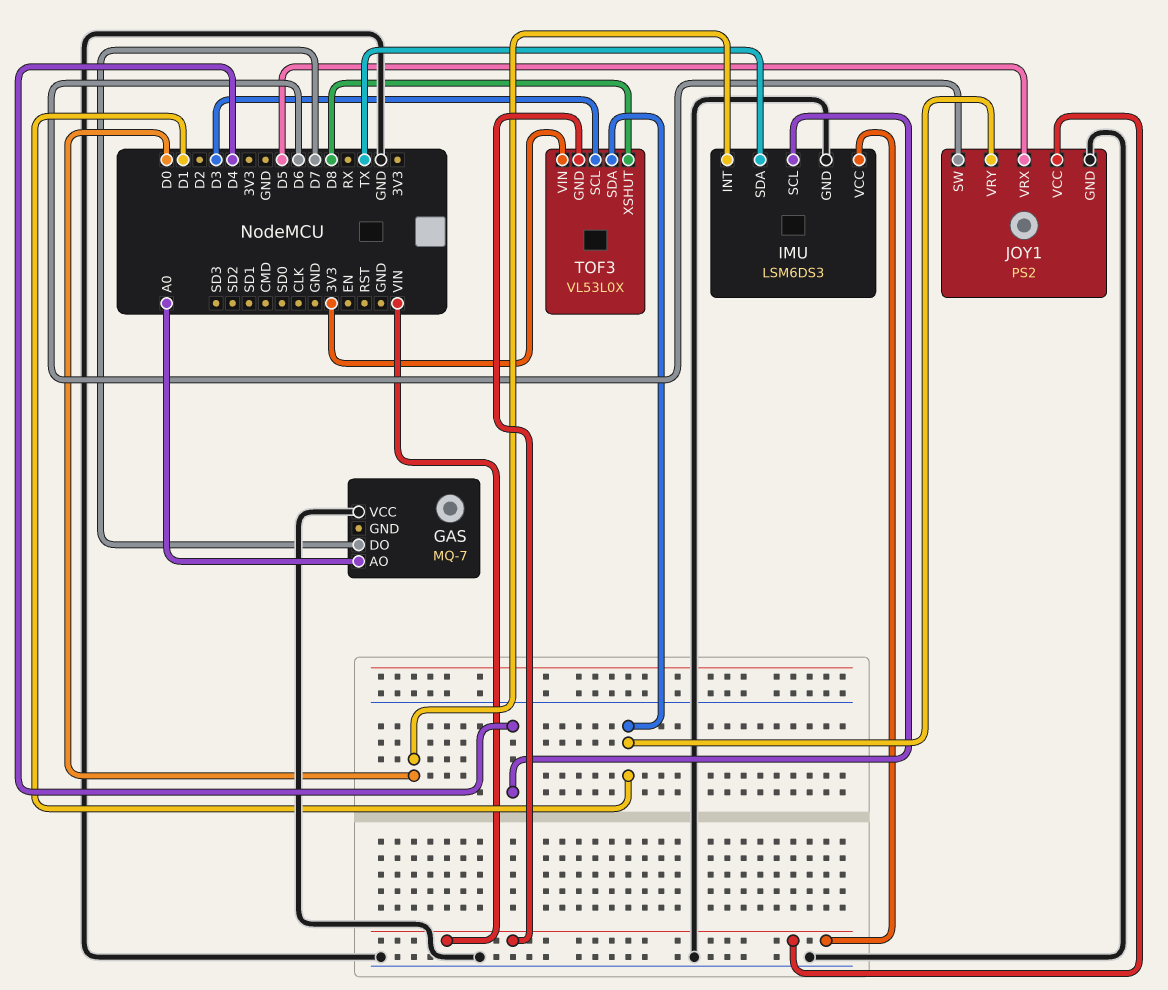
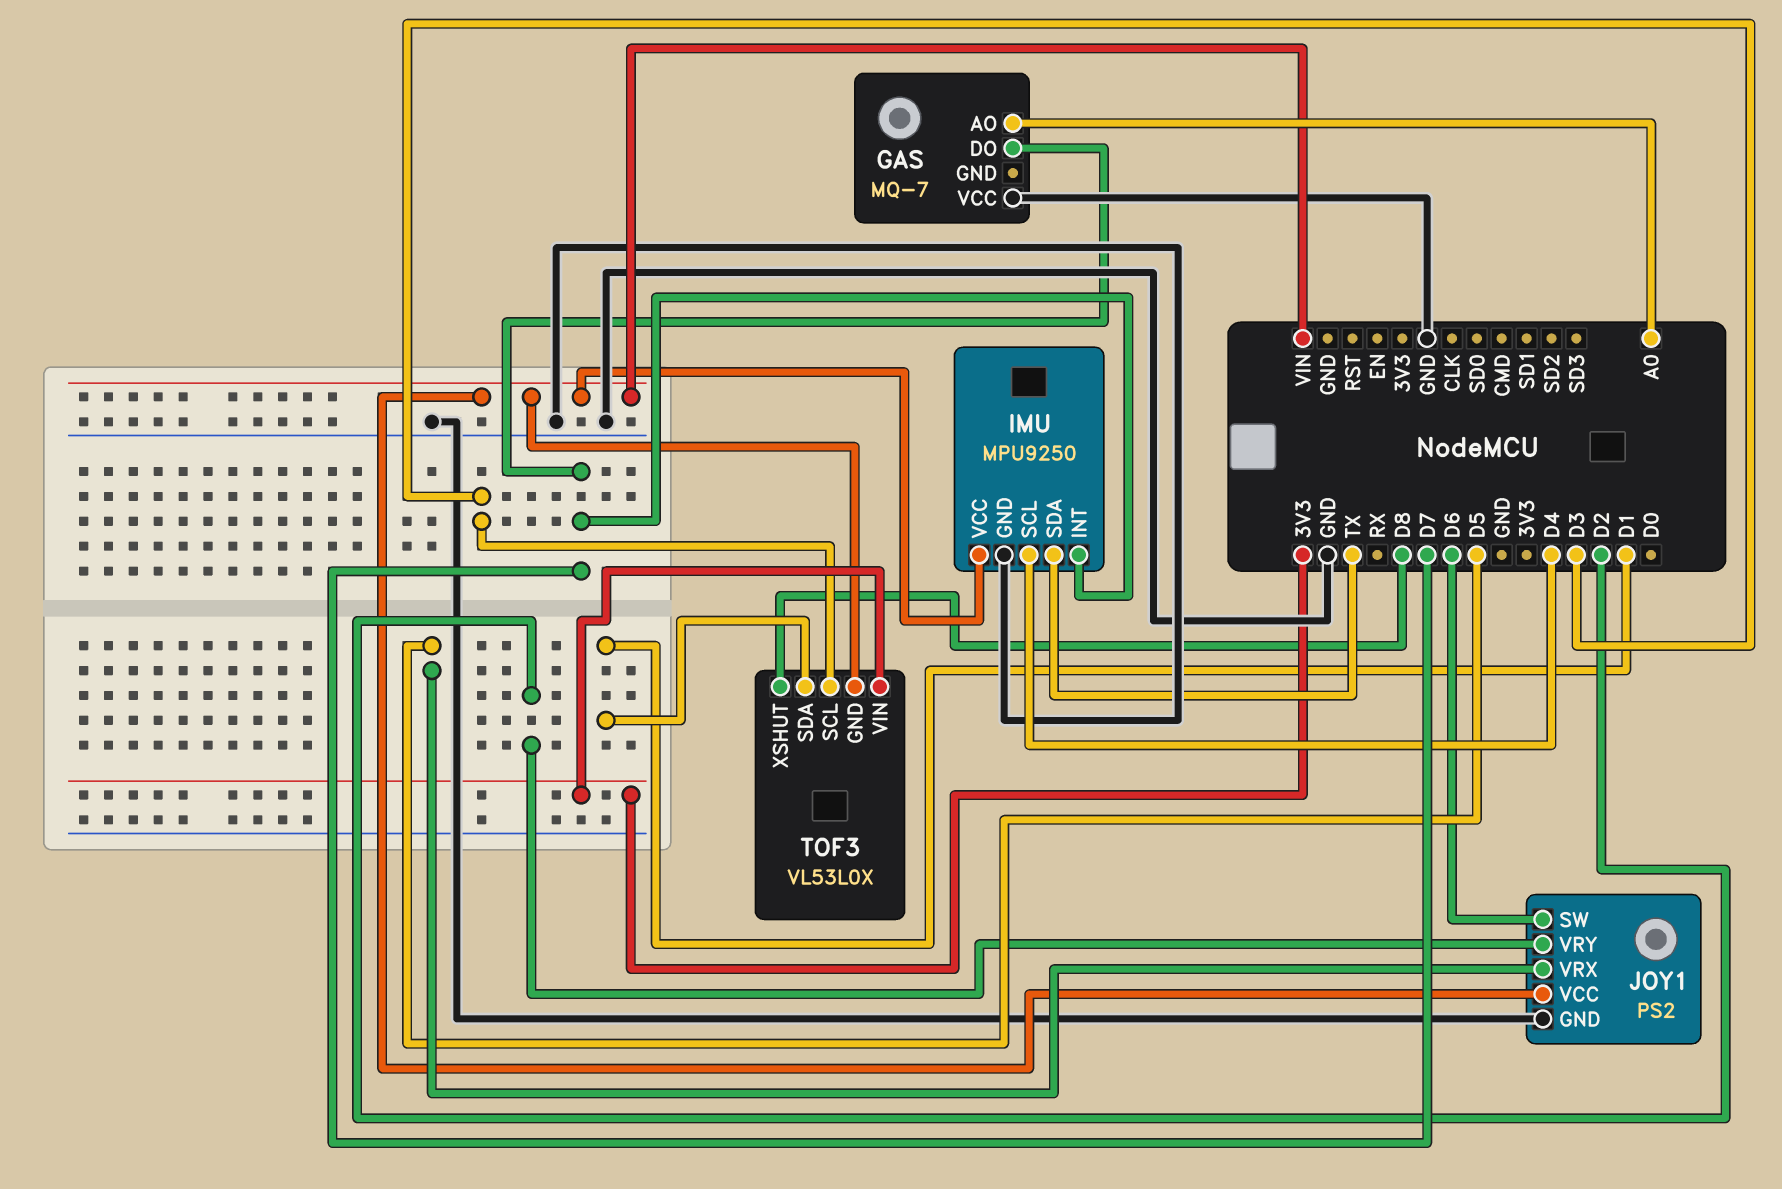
IMU: LSM6DS3 -> MPU9250
IMU pin INT: D0 -> D7
JOY1 pin VRY: D1 -> D2

